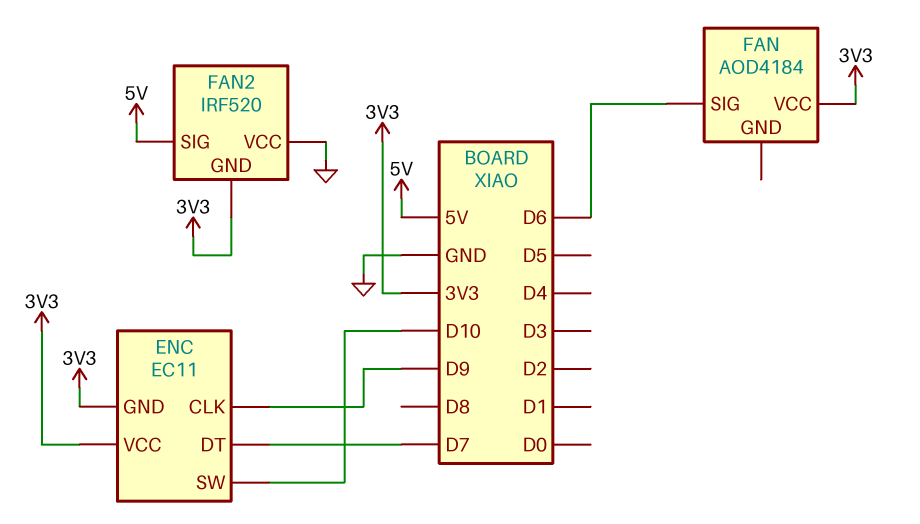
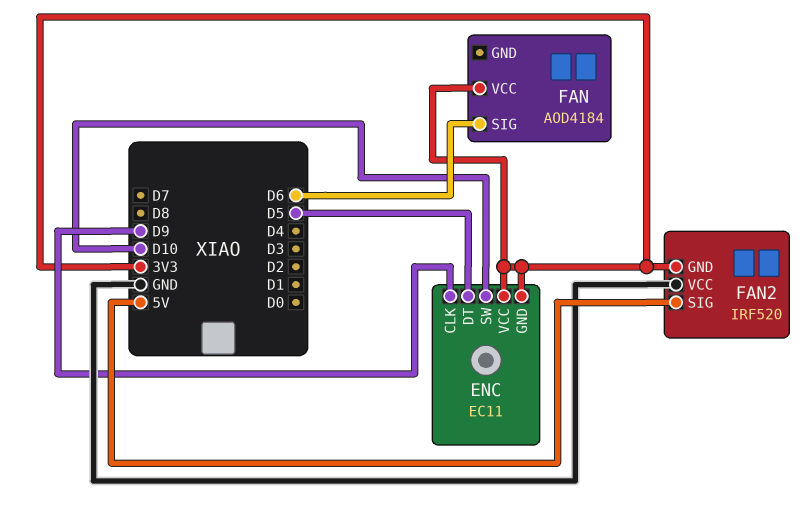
ENC pin DT: D7 -> D5

